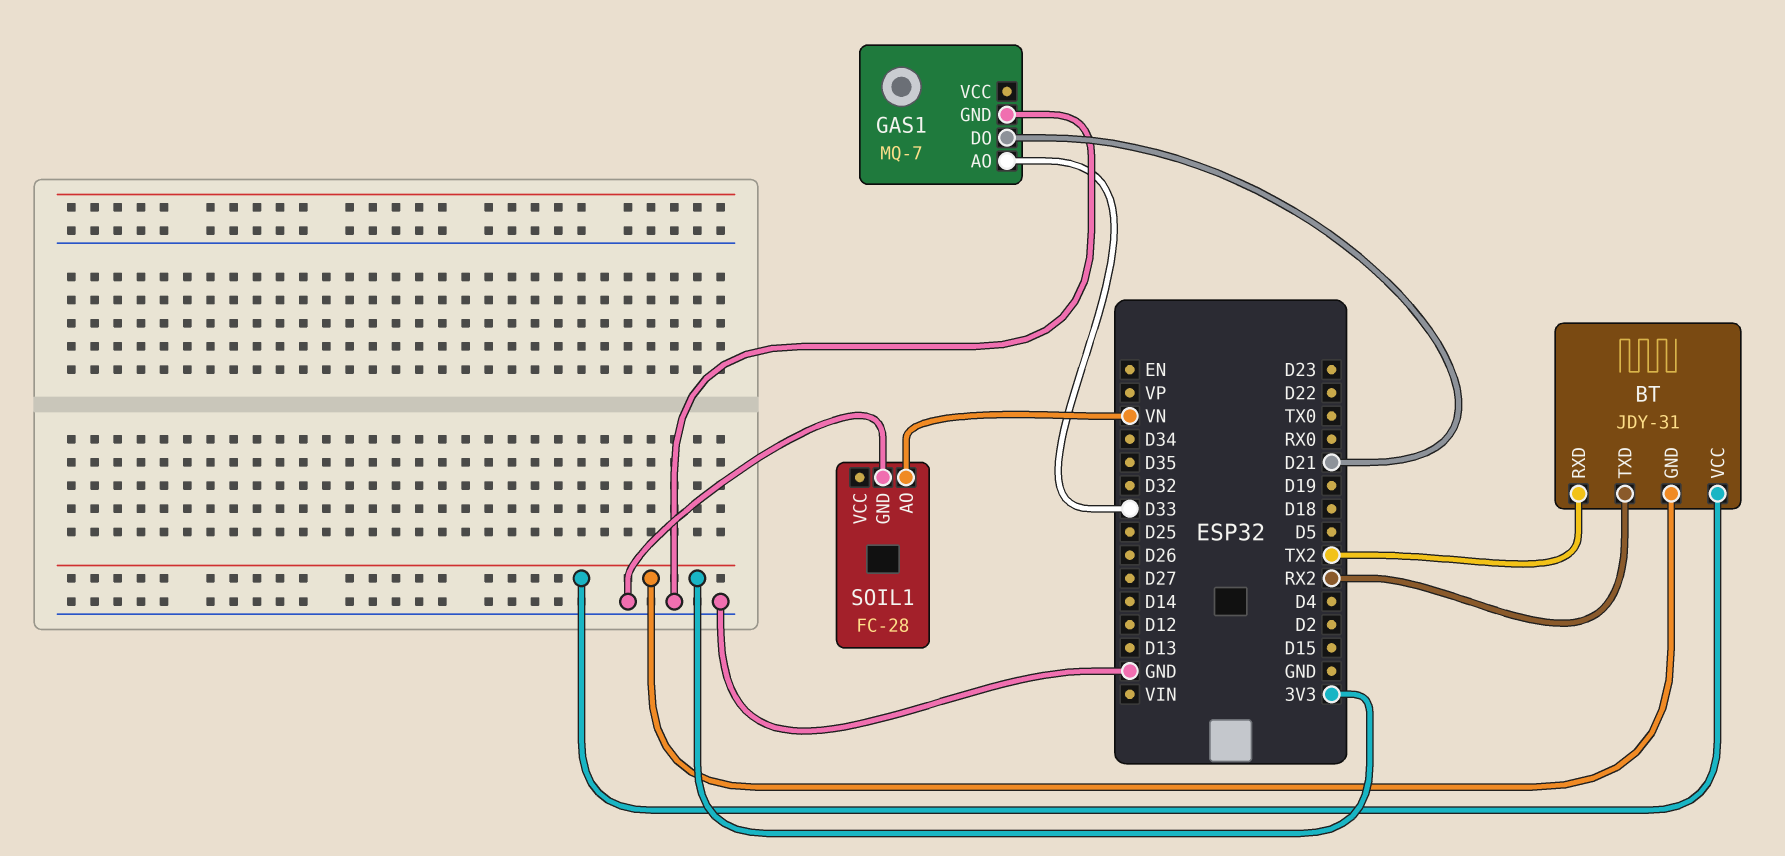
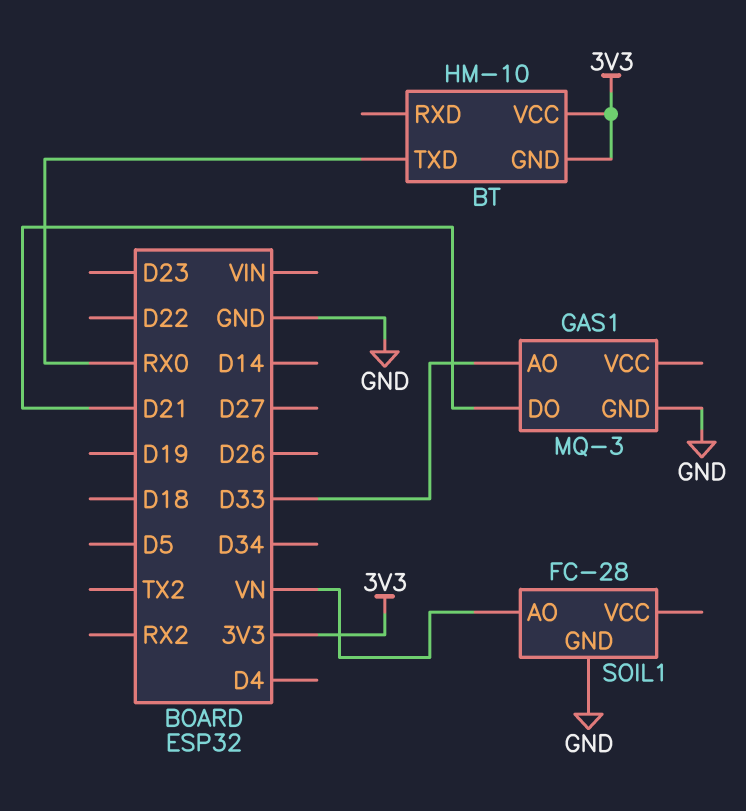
BT: JDY-31 -> HM-10
BT pin RXD: TX2 -> none
BT pin TXD: RX2 -> RX0
GAS1: MQ-7 -> MQ-3

